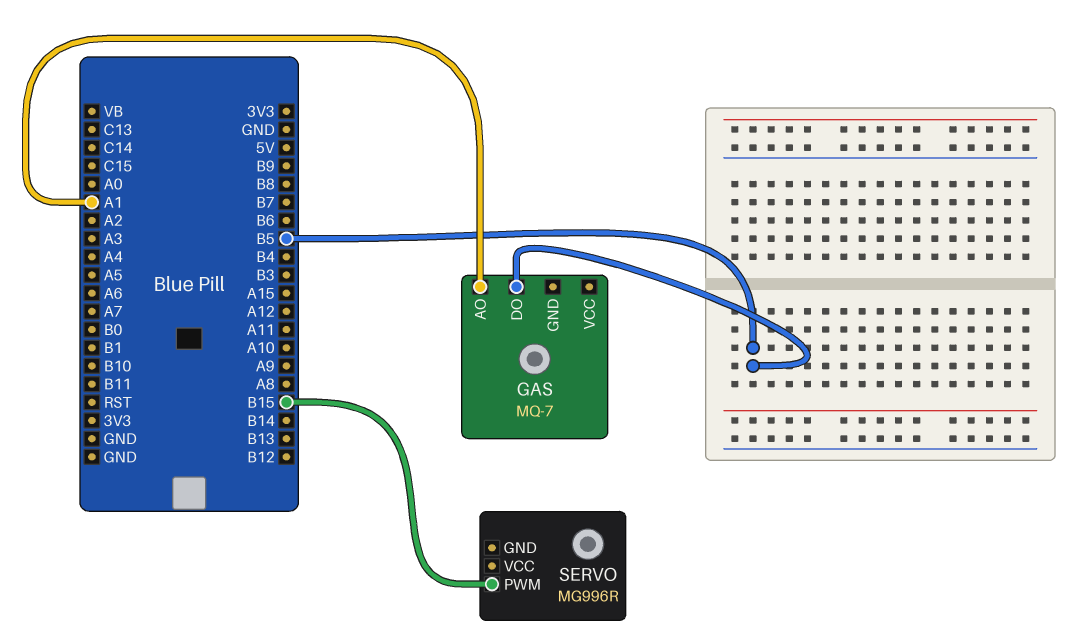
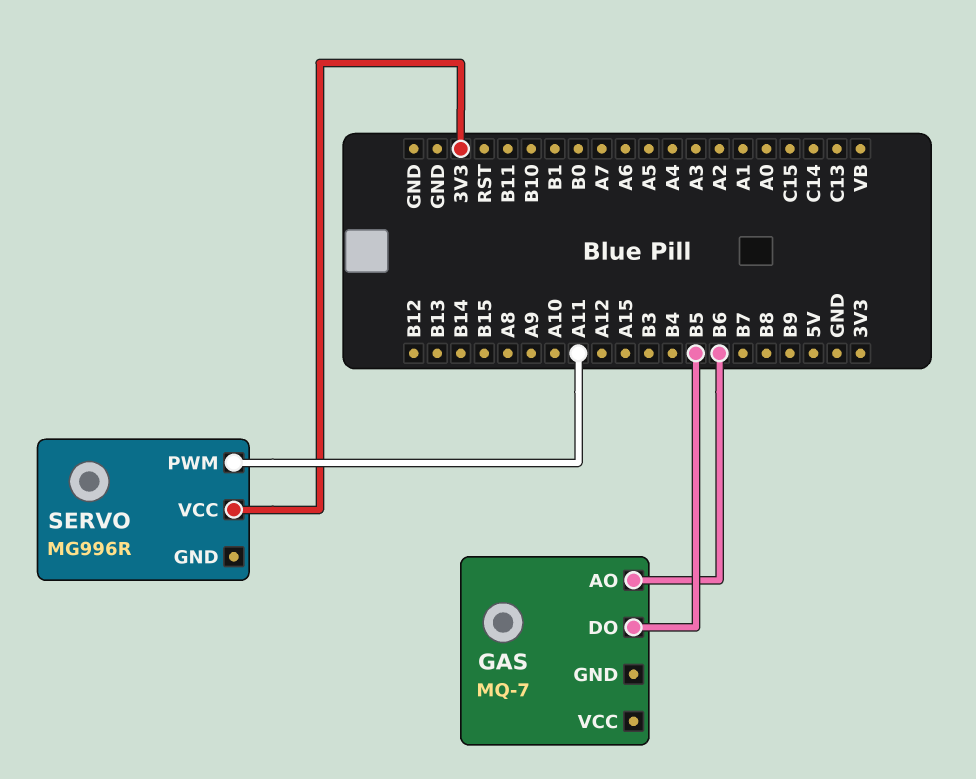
GAS pin AO: A1 -> B6
SERVO pin PWM: B15 -> A11
SERVO pin VCC: none -> 3V3

